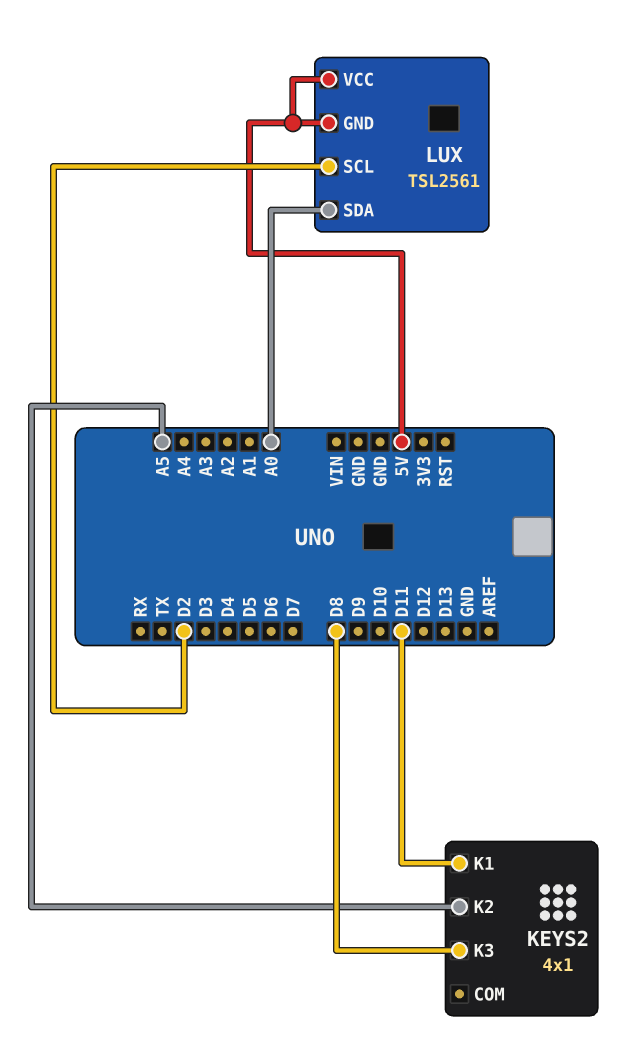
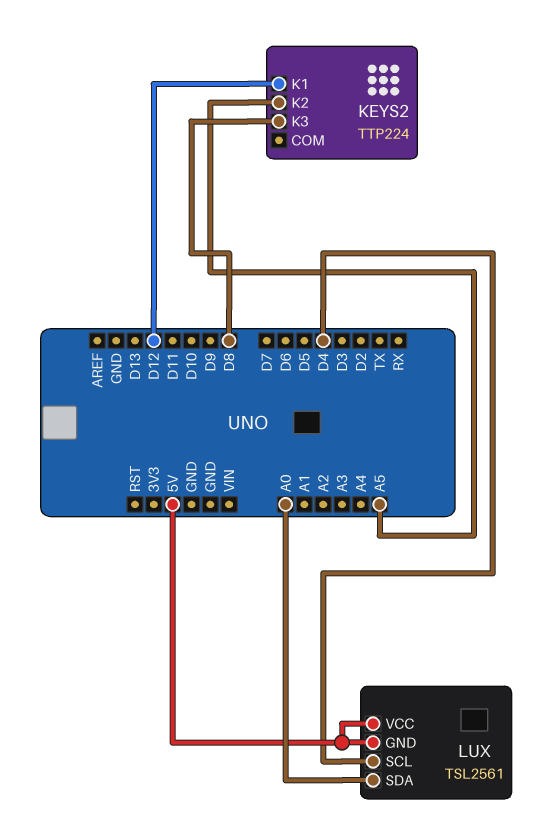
KEYS2: 4x1 -> TTP224
KEYS2 pin K1: D11 -> D12
LUX pin SCL: D2 -> D4

